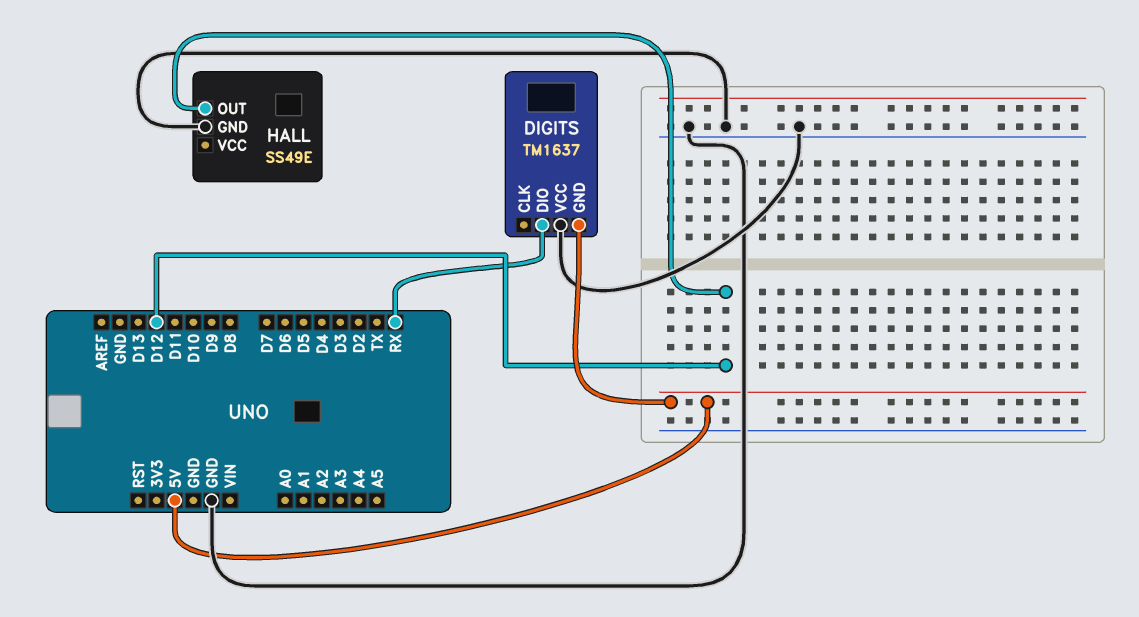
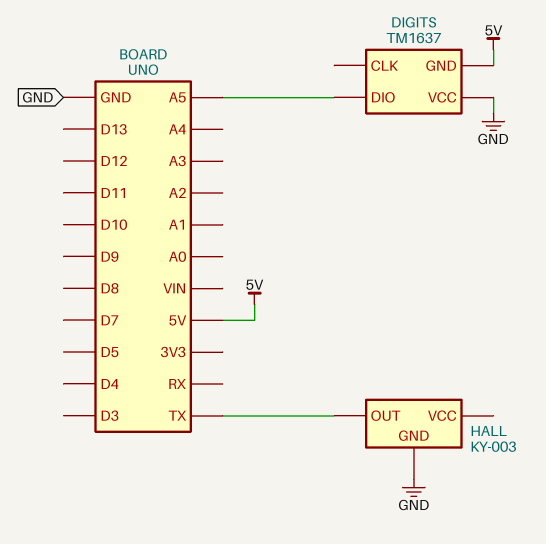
DIGITS pin DIO: RX -> A5
HALL: SS49E -> KY-003
HALL pin OUT: D12 -> TX

